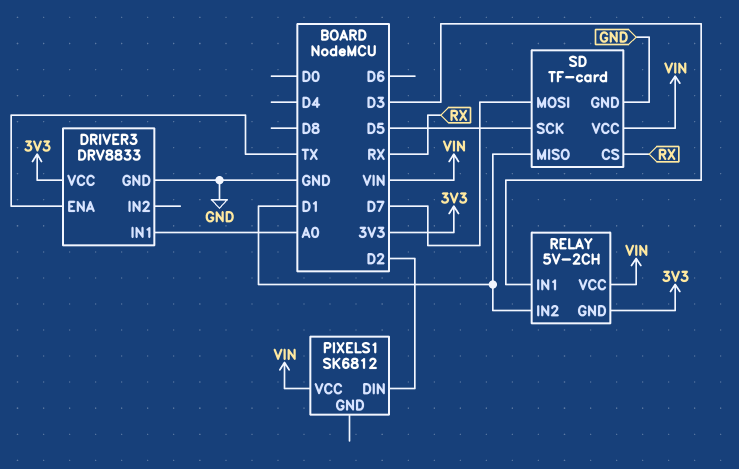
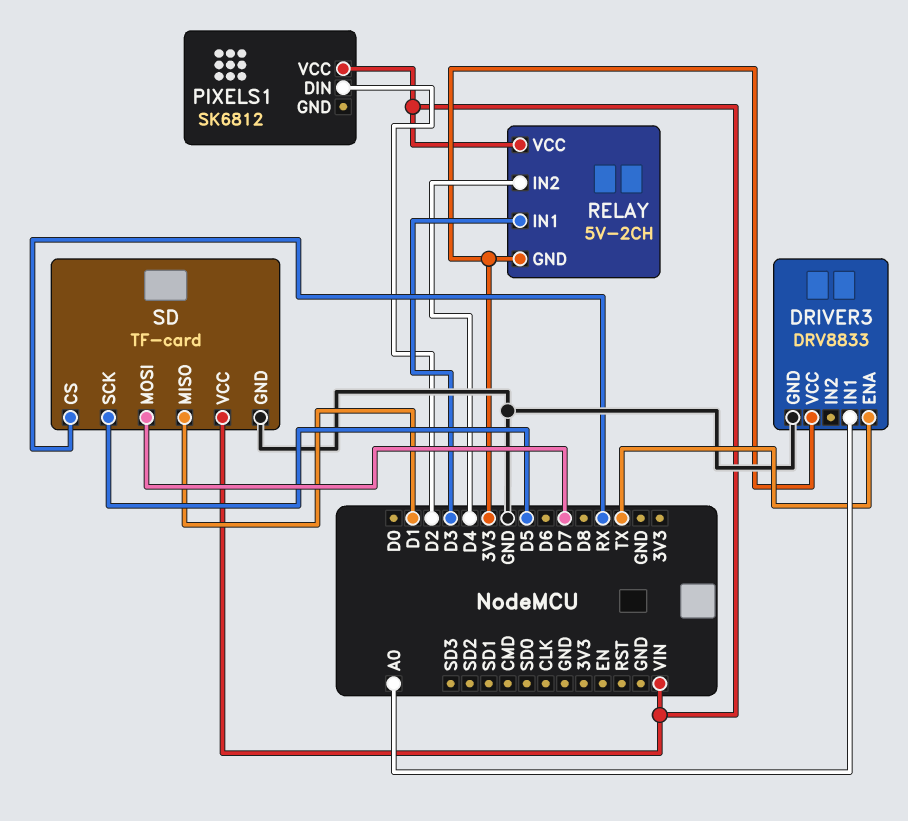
RELAY pin IN2: D1 -> D4

